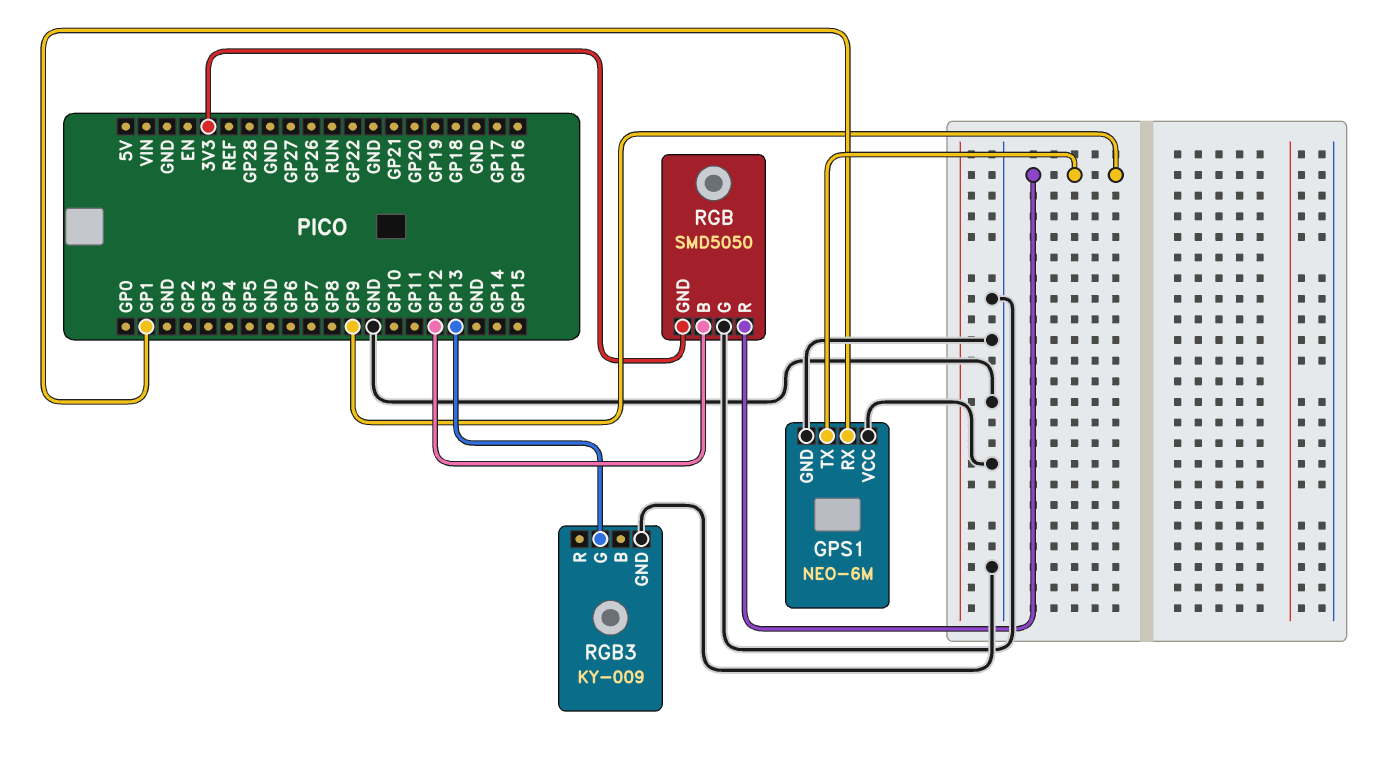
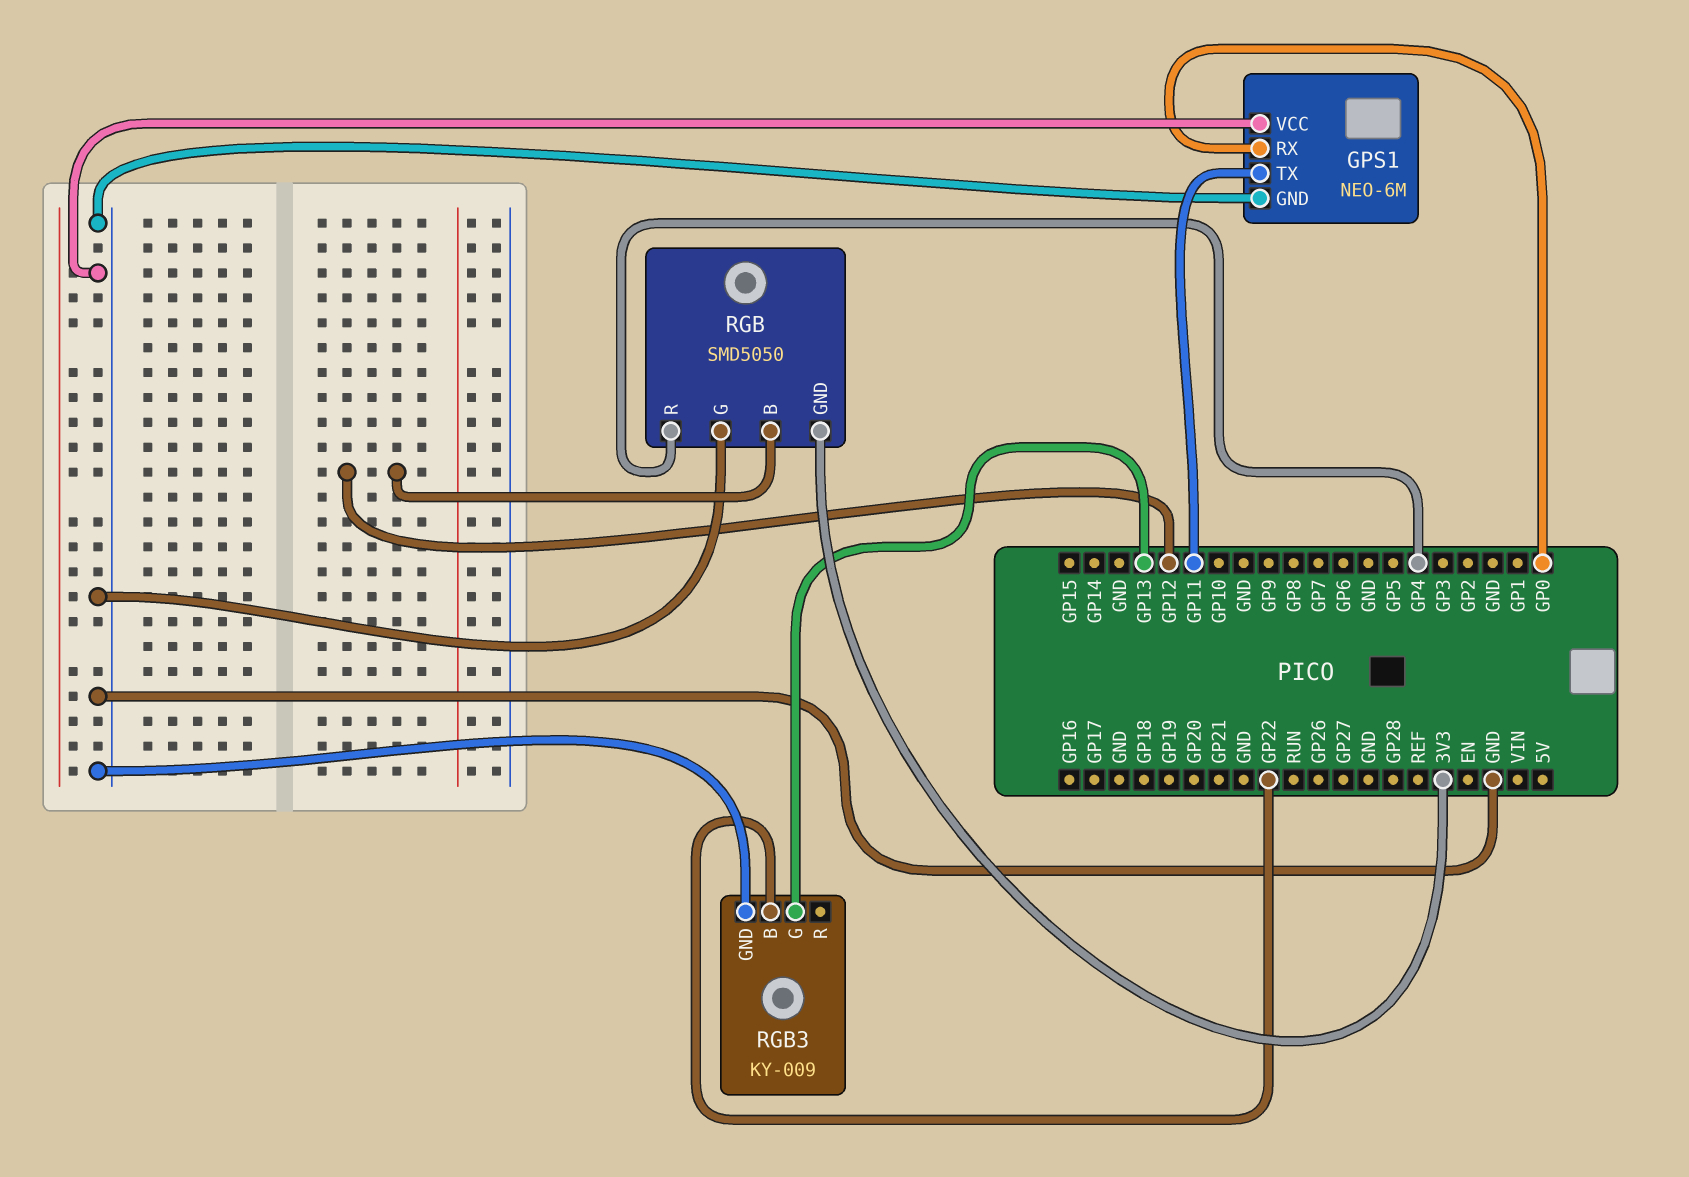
GPS1 pin RX: GP1 -> GP0
GPS1 pin TX: GP9 -> GP11
RGB pin R: GP9 -> GP4
RGB3 pin B: none -> GP22

